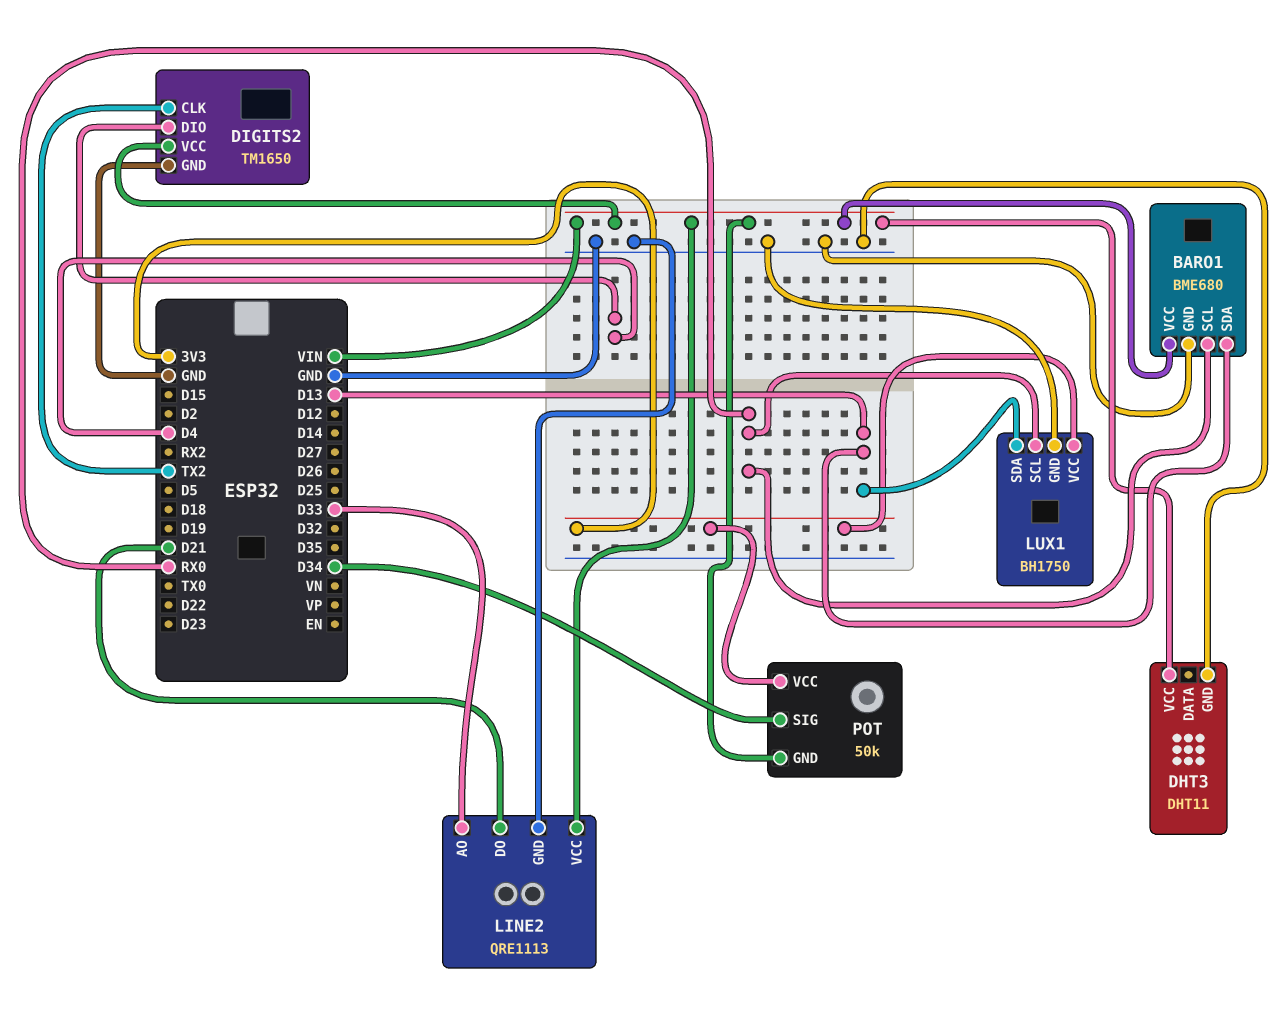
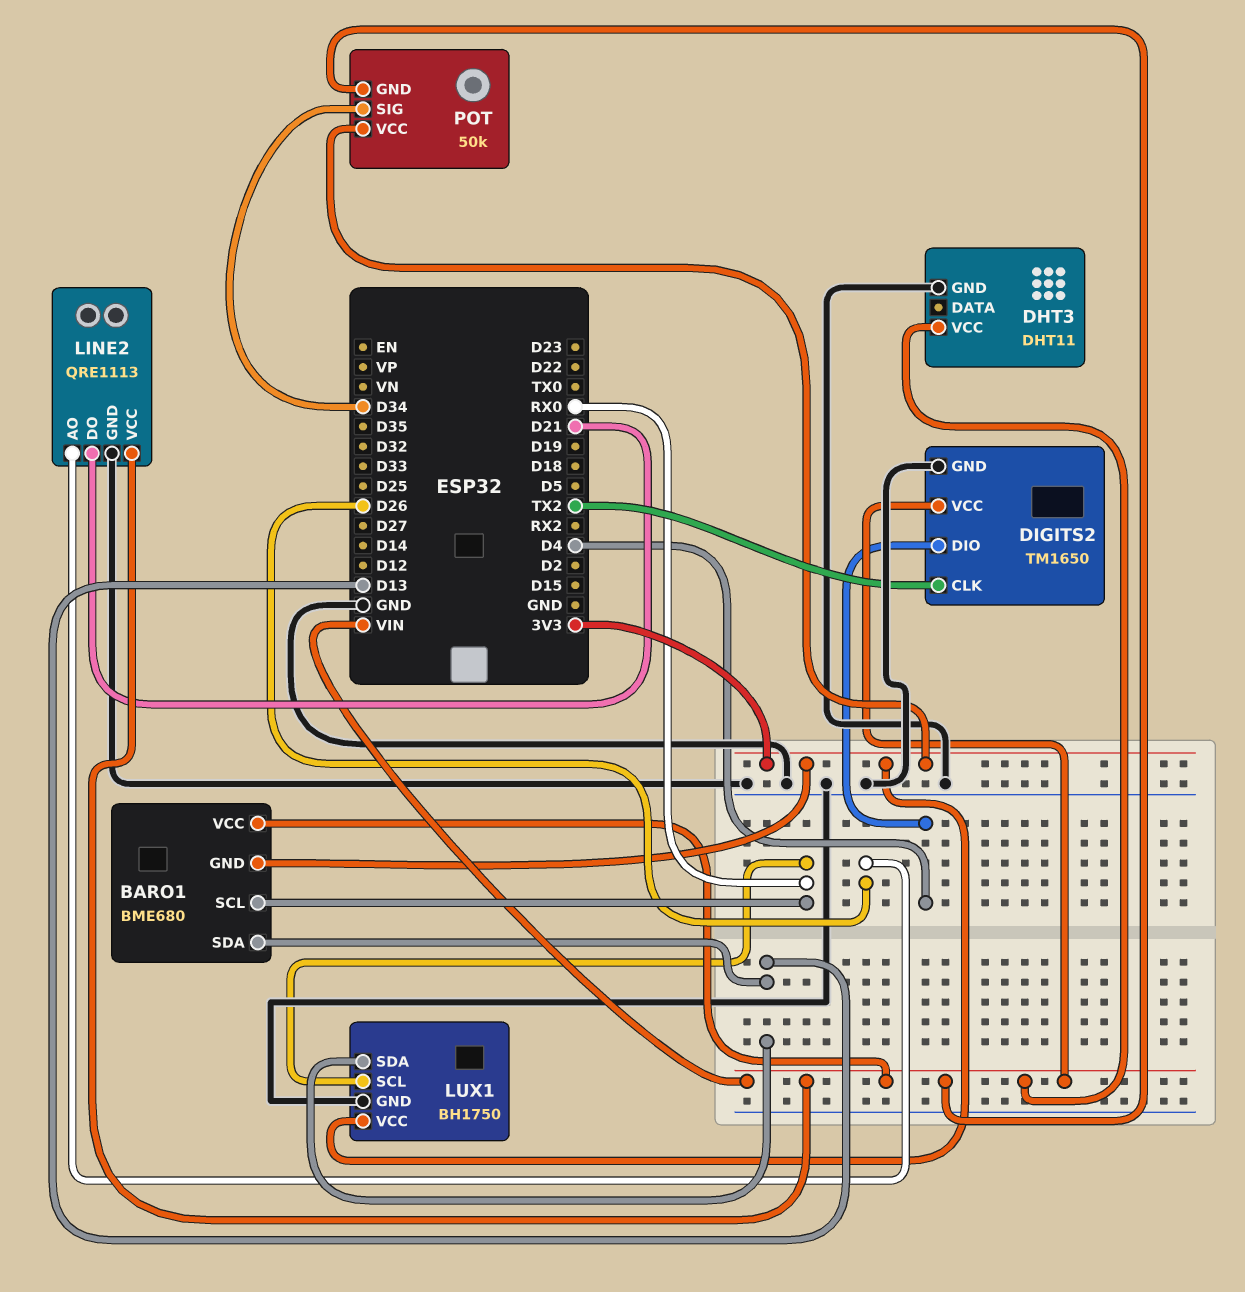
BARO1 pin GND: GND -> 3V3
LINE2 pin AO: D33 -> D26

